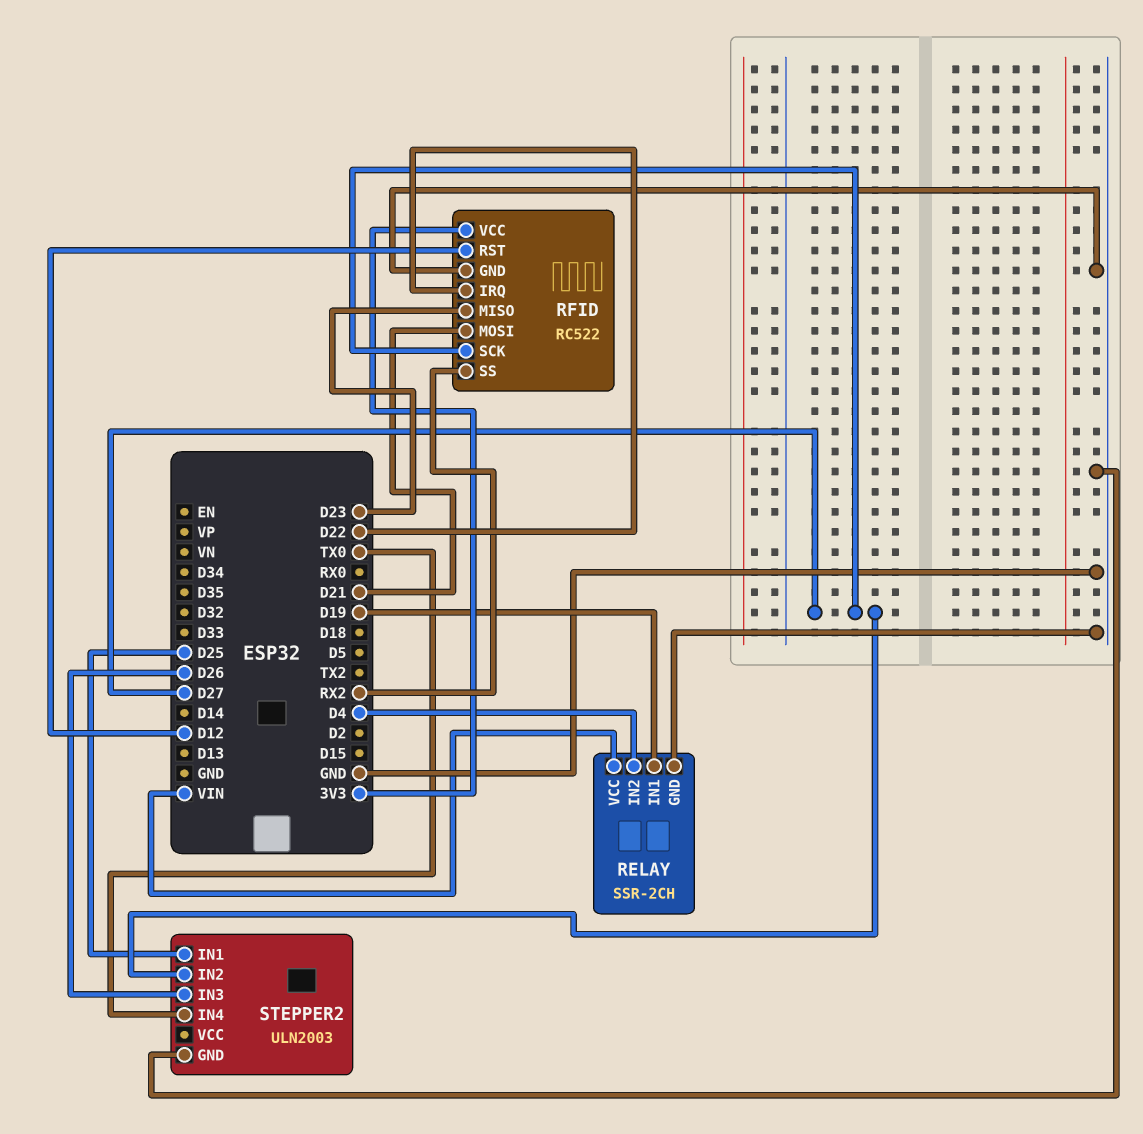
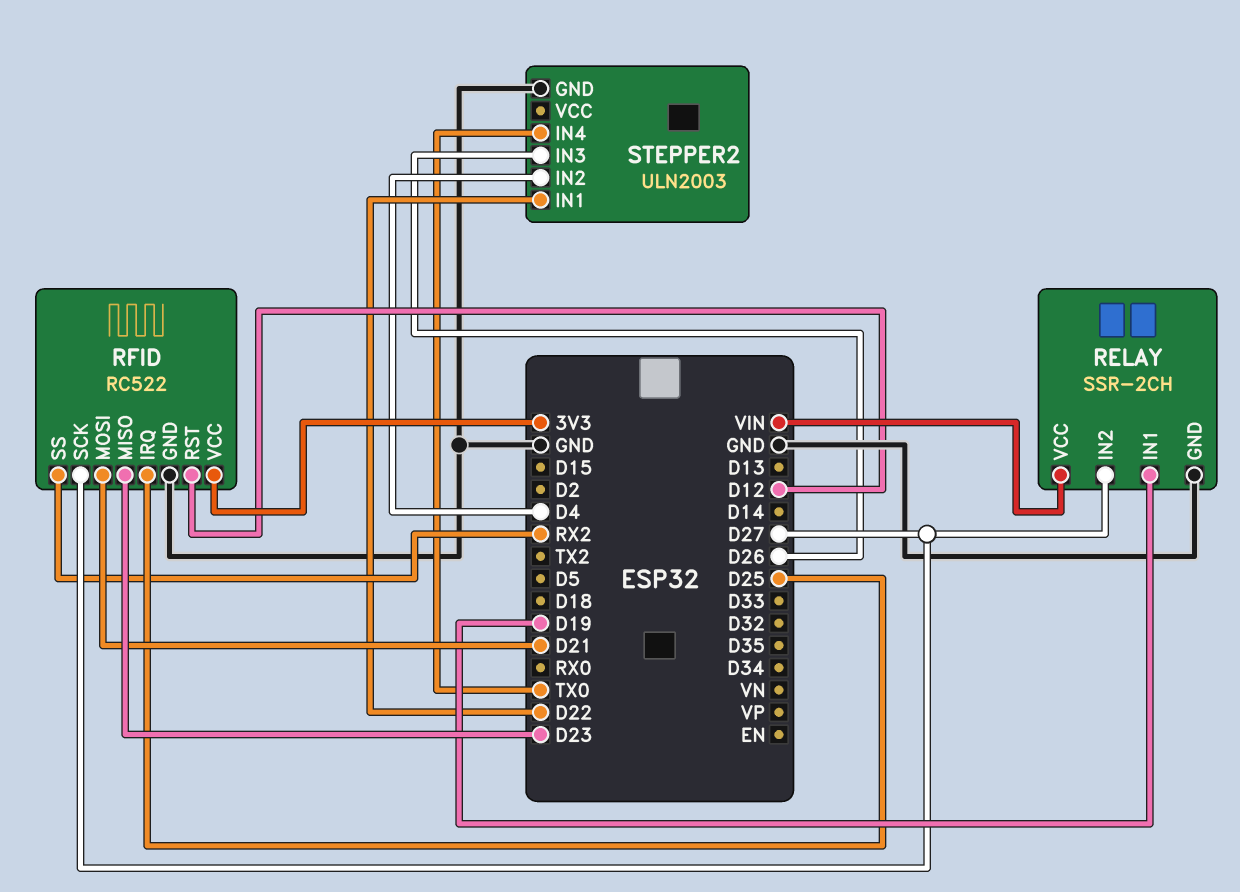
RELAY pin IN2: D4 -> D27
RFID pin IRQ: D22 -> D25
STEPPER2 pin IN1: D25 -> D22
STEPPER2 pin IN2: D27 -> D4

